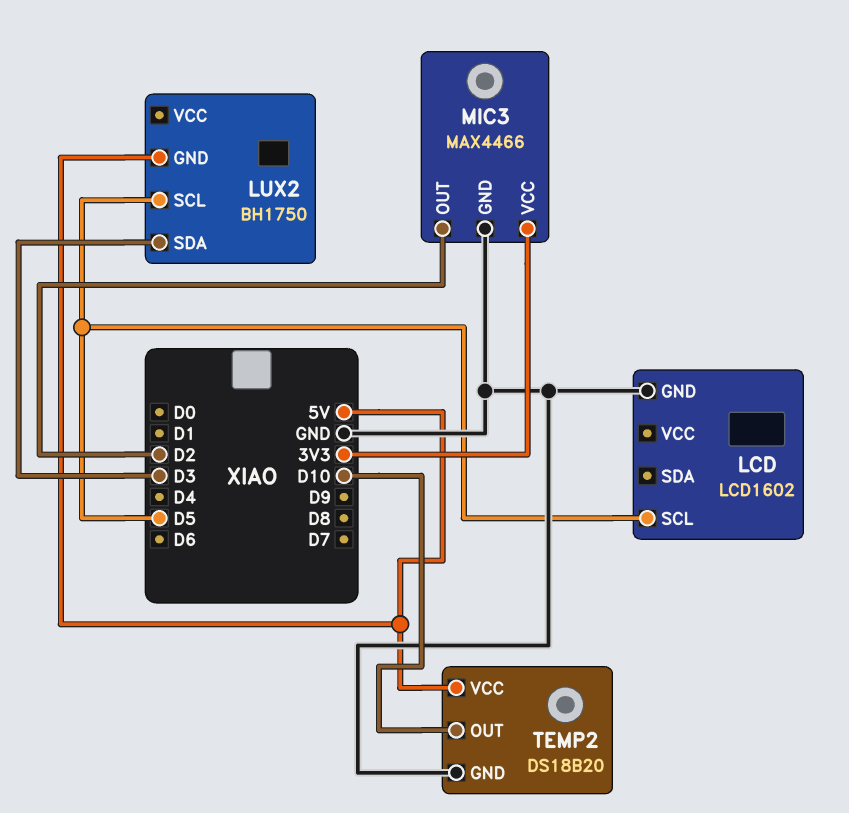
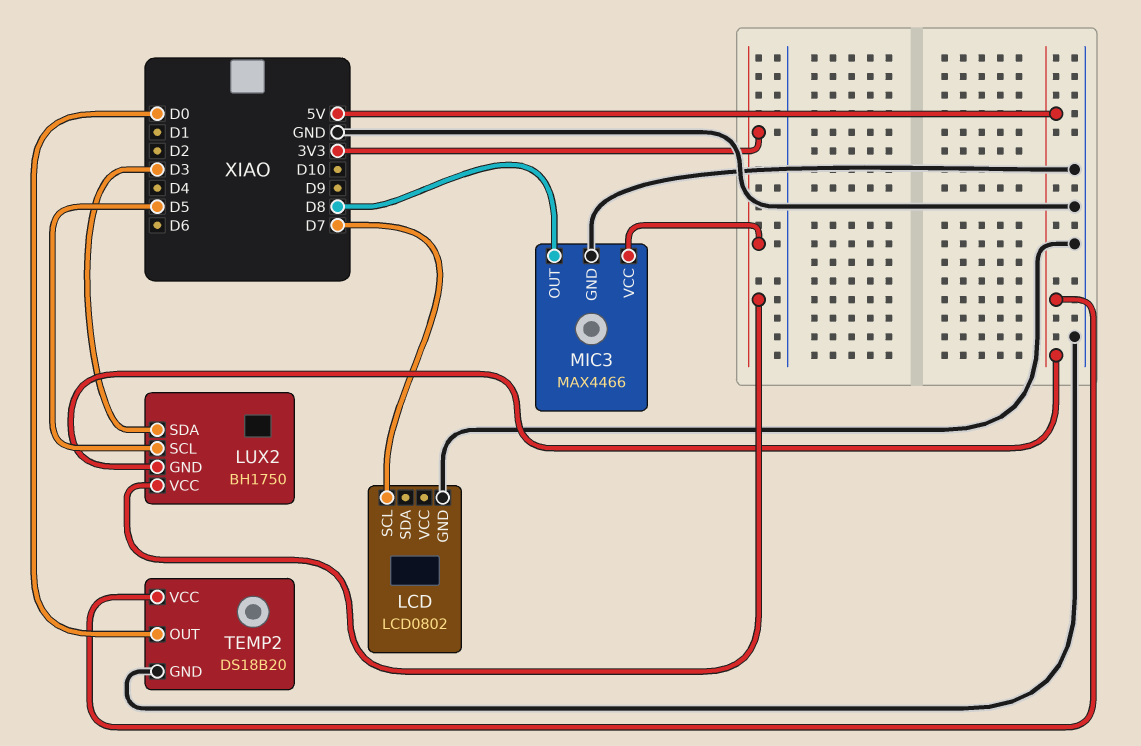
LCD: LCD1602 -> LCD0802
LCD pin SCL: D5 -> D7
LUX2 pin VCC: none -> 3V3
MIC3 pin OUT: D2 -> D8
TEMP2 pin OUT: D10 -> D0

